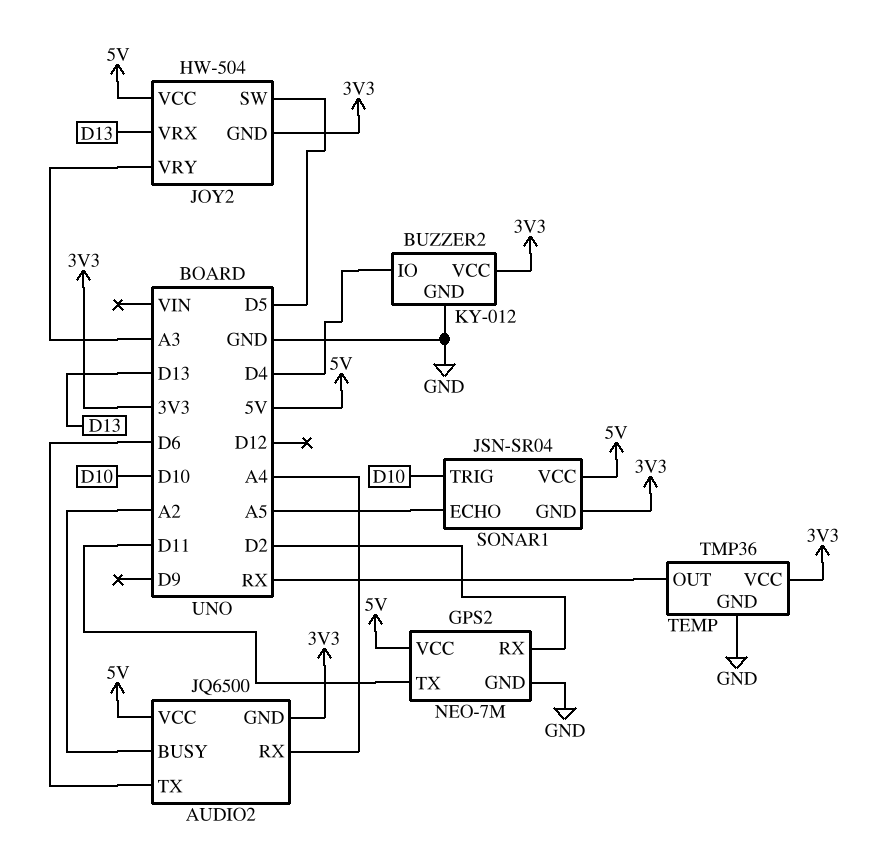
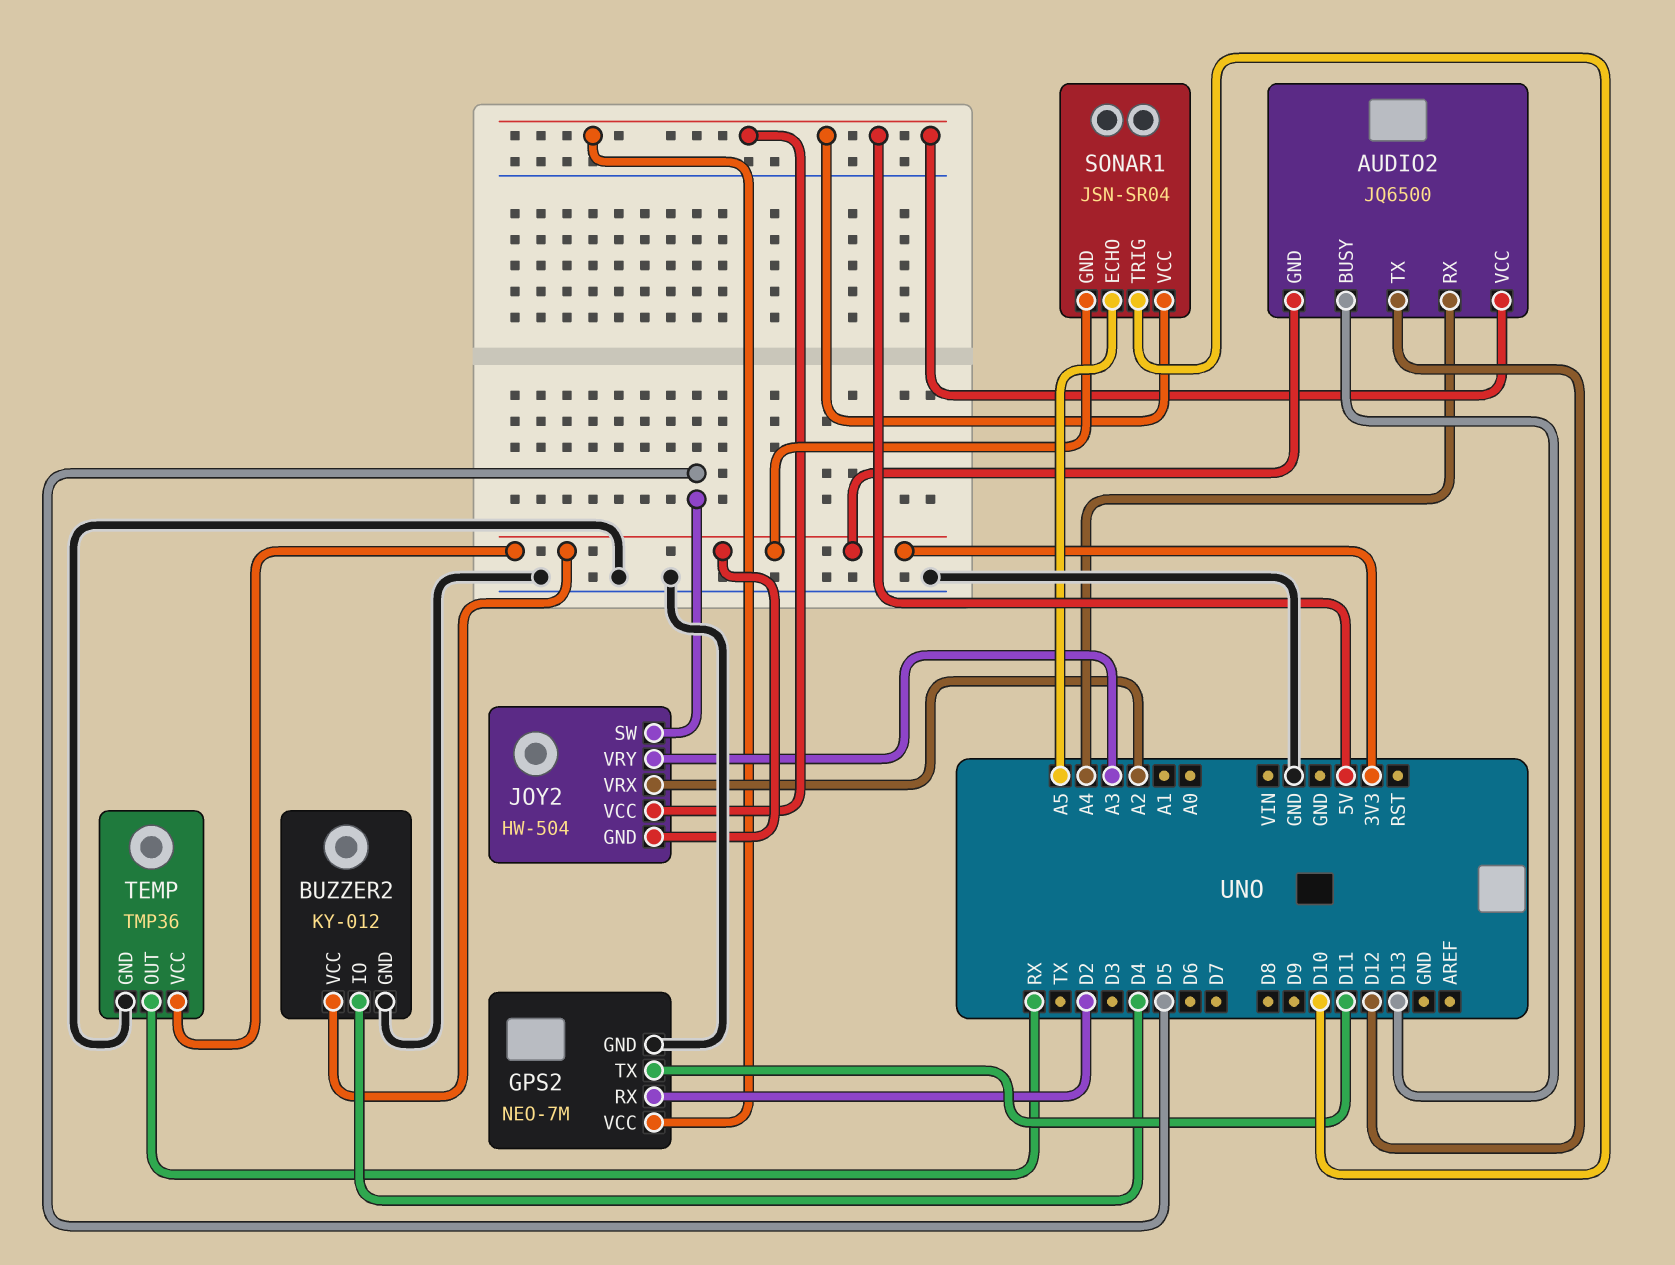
AUDIO2 pin BUSY: A2 -> D13
AUDIO2 pin TX: D6 -> D12
JOY2 pin VRX: D13 -> A2

